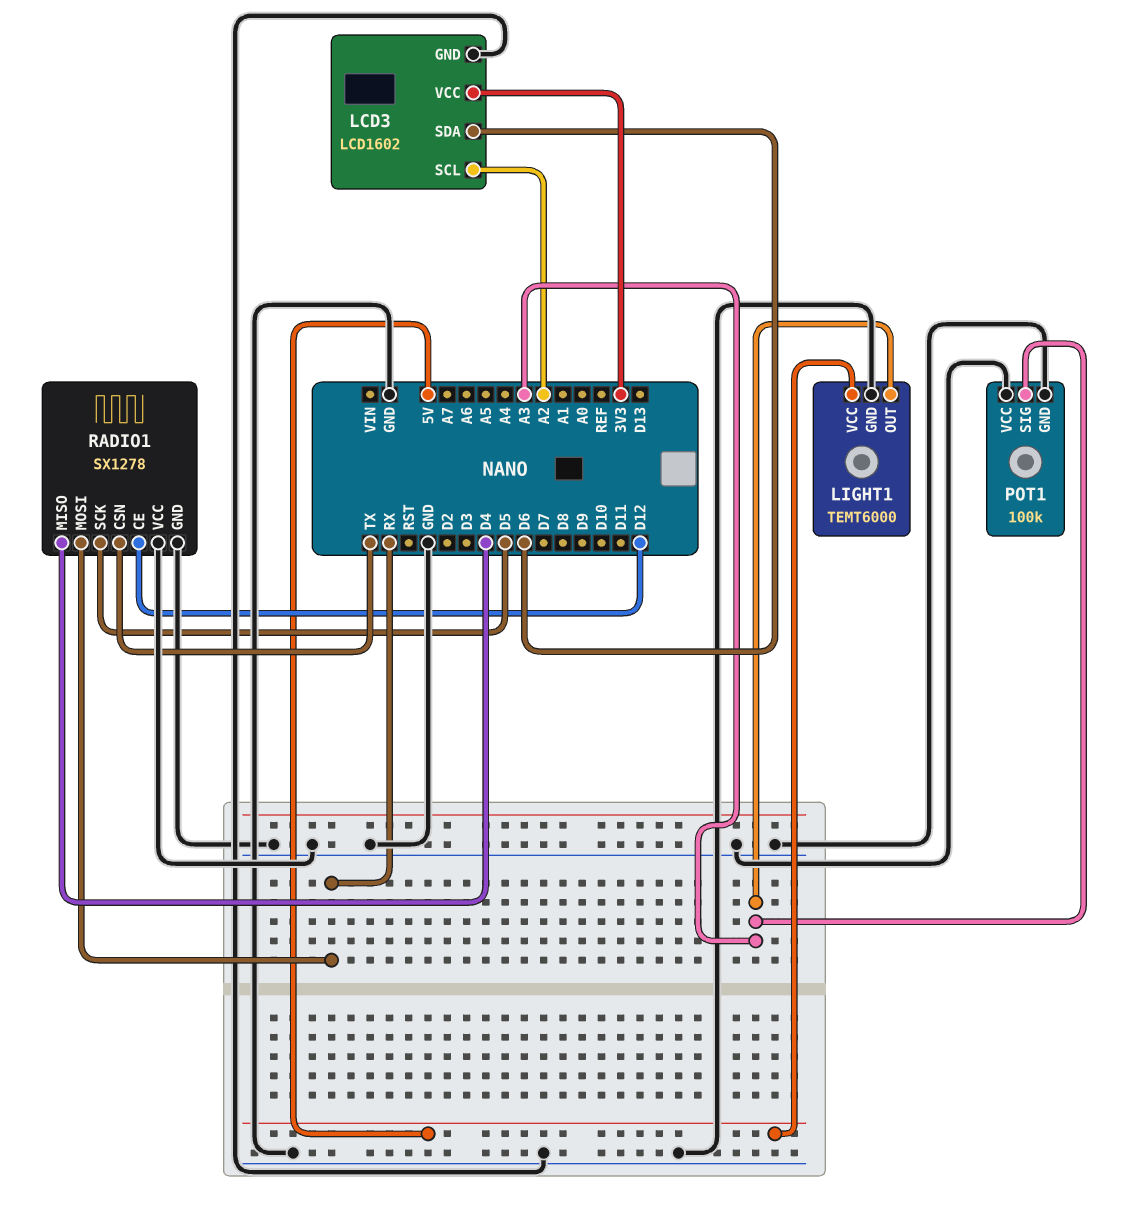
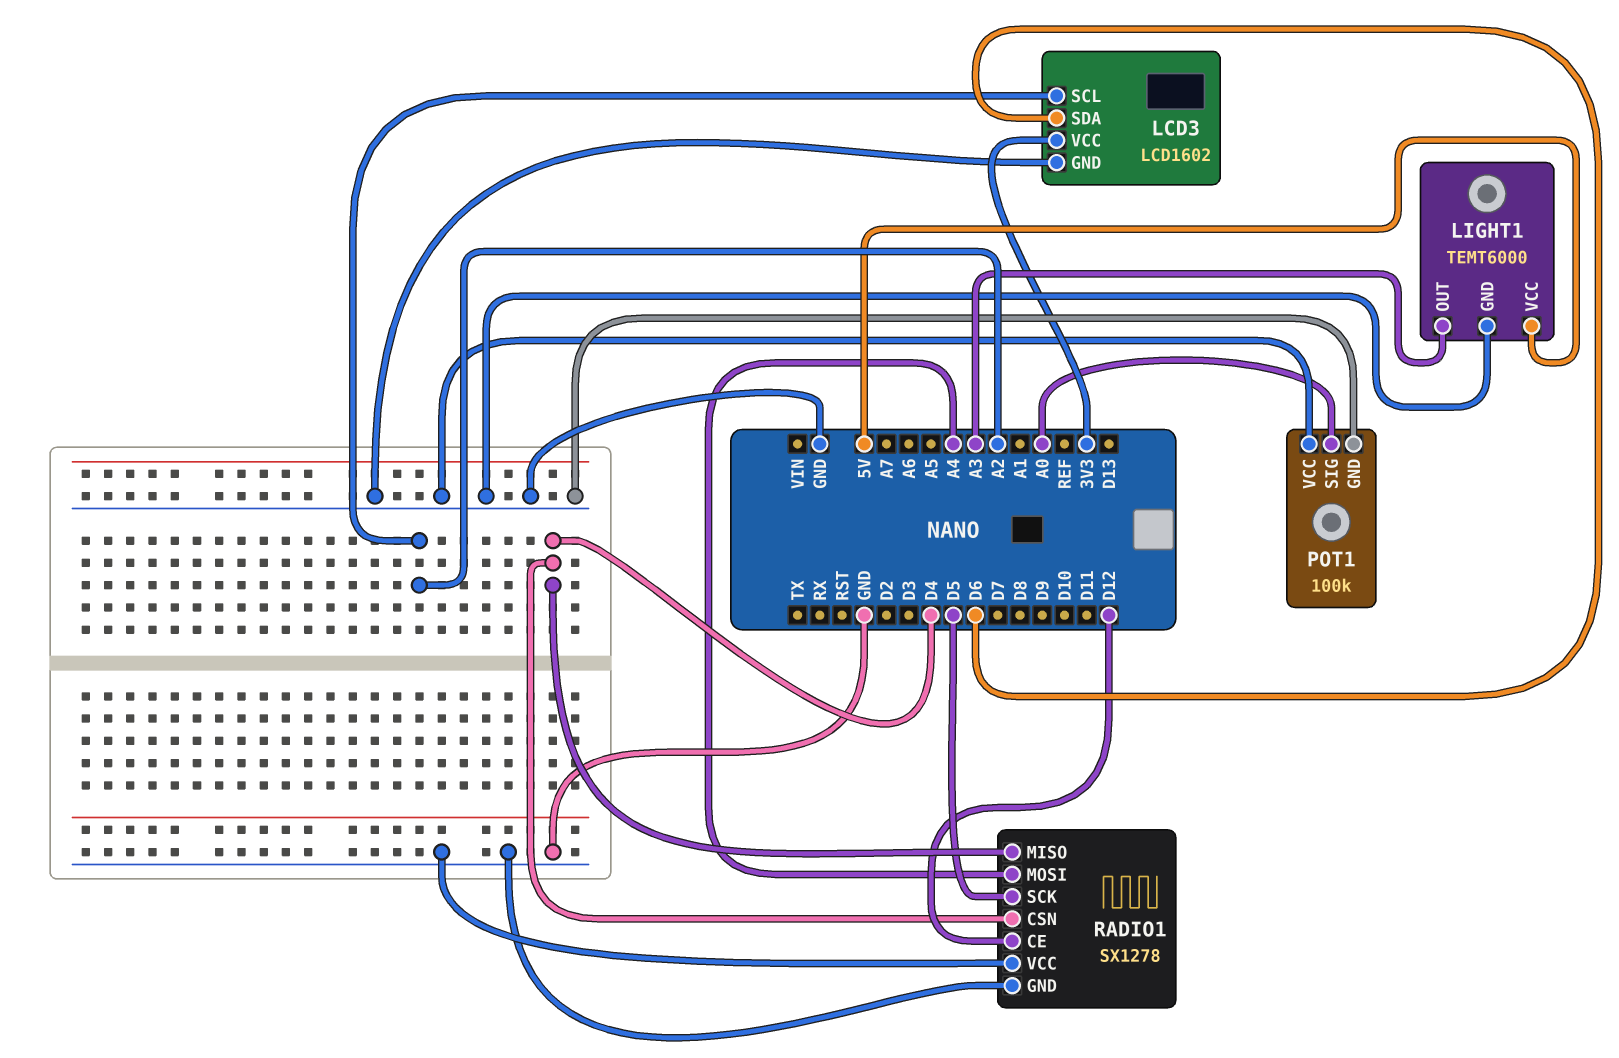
POT1 pin SIG: A3 -> A0
RADIO1 pin CSN: TX -> D4
RADIO1 pin MOSI: RX -> A4

